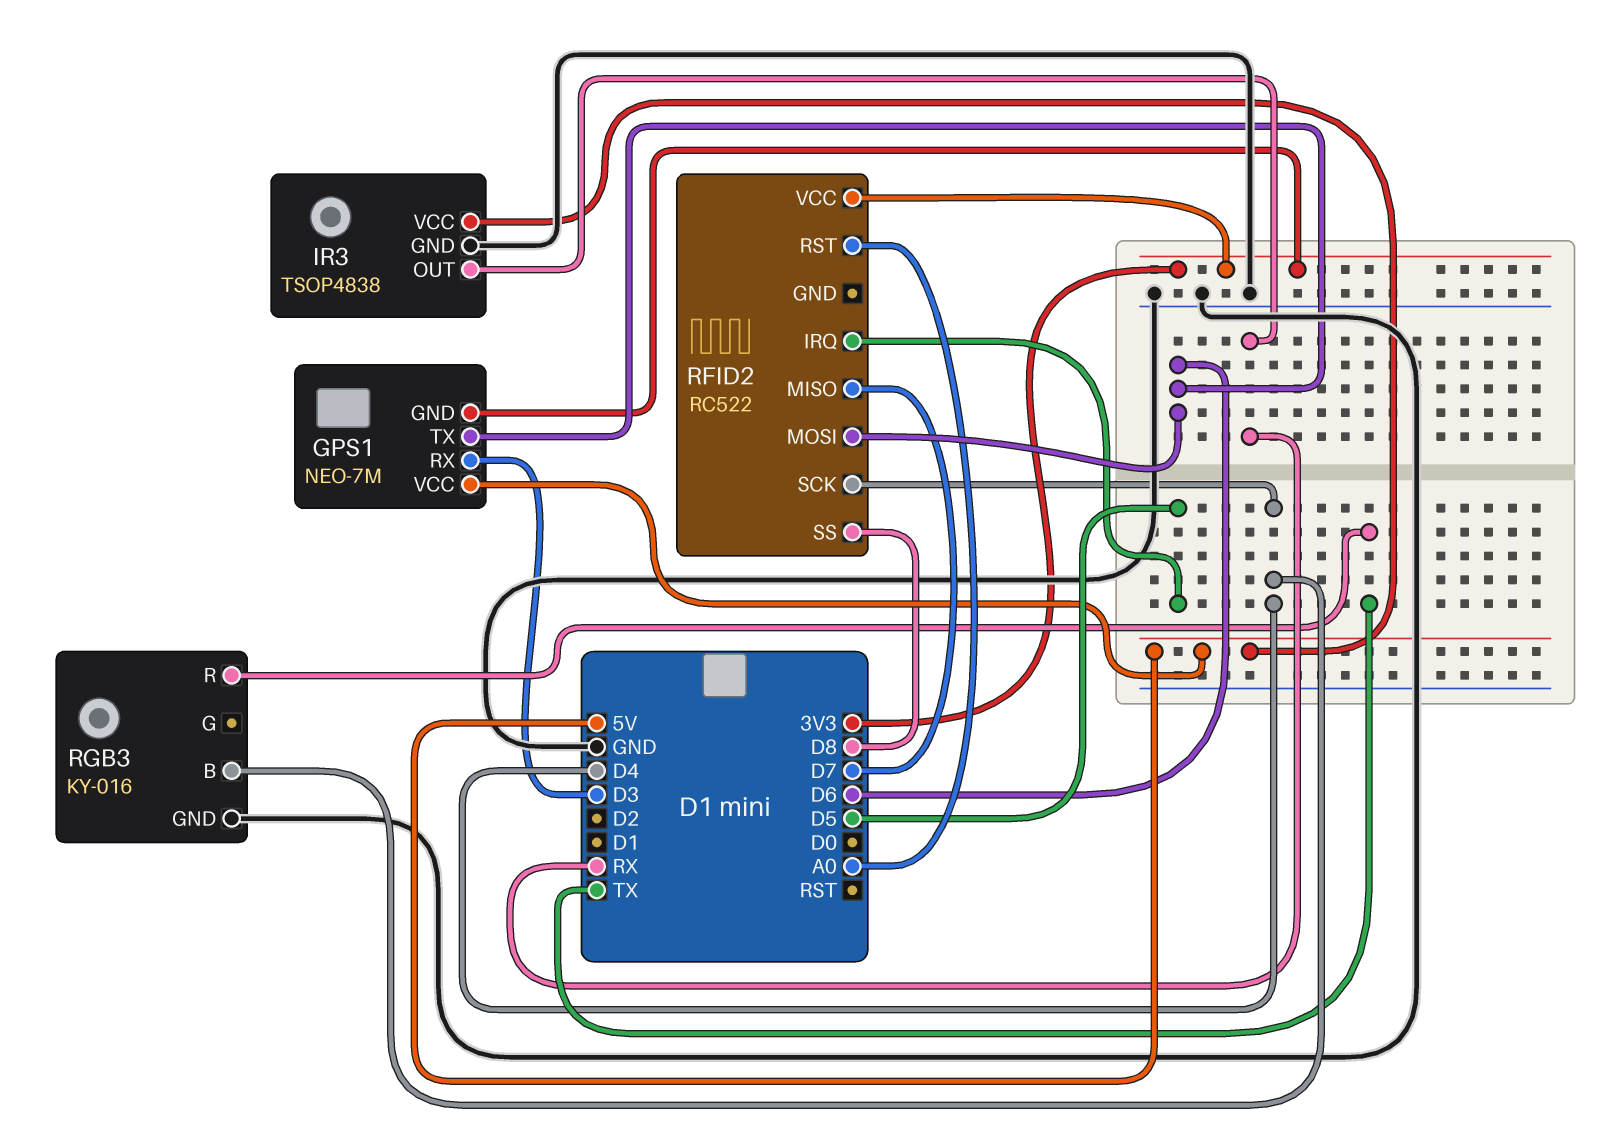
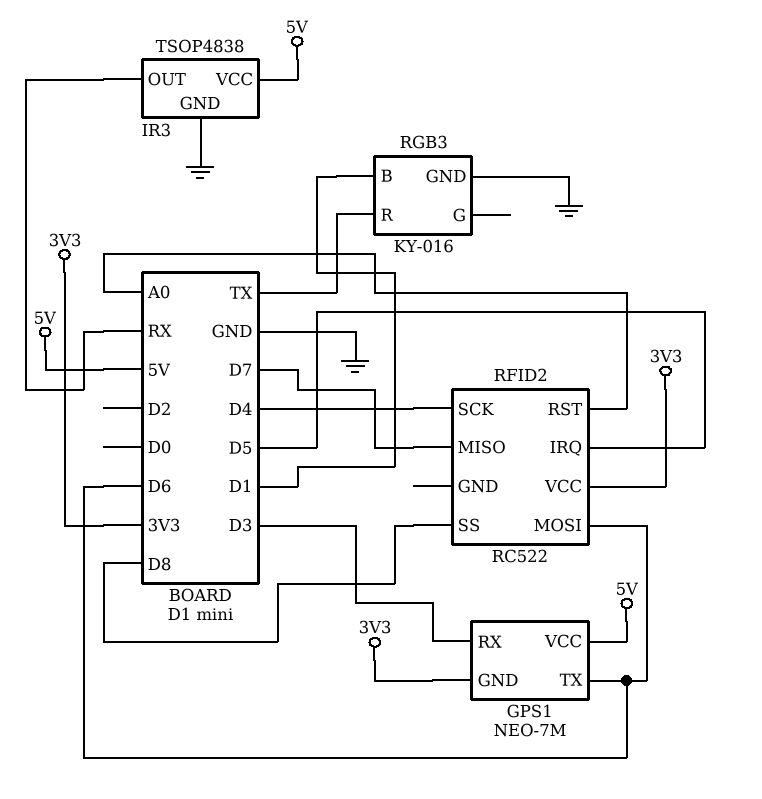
RGB3 pin B: D4 -> D1

